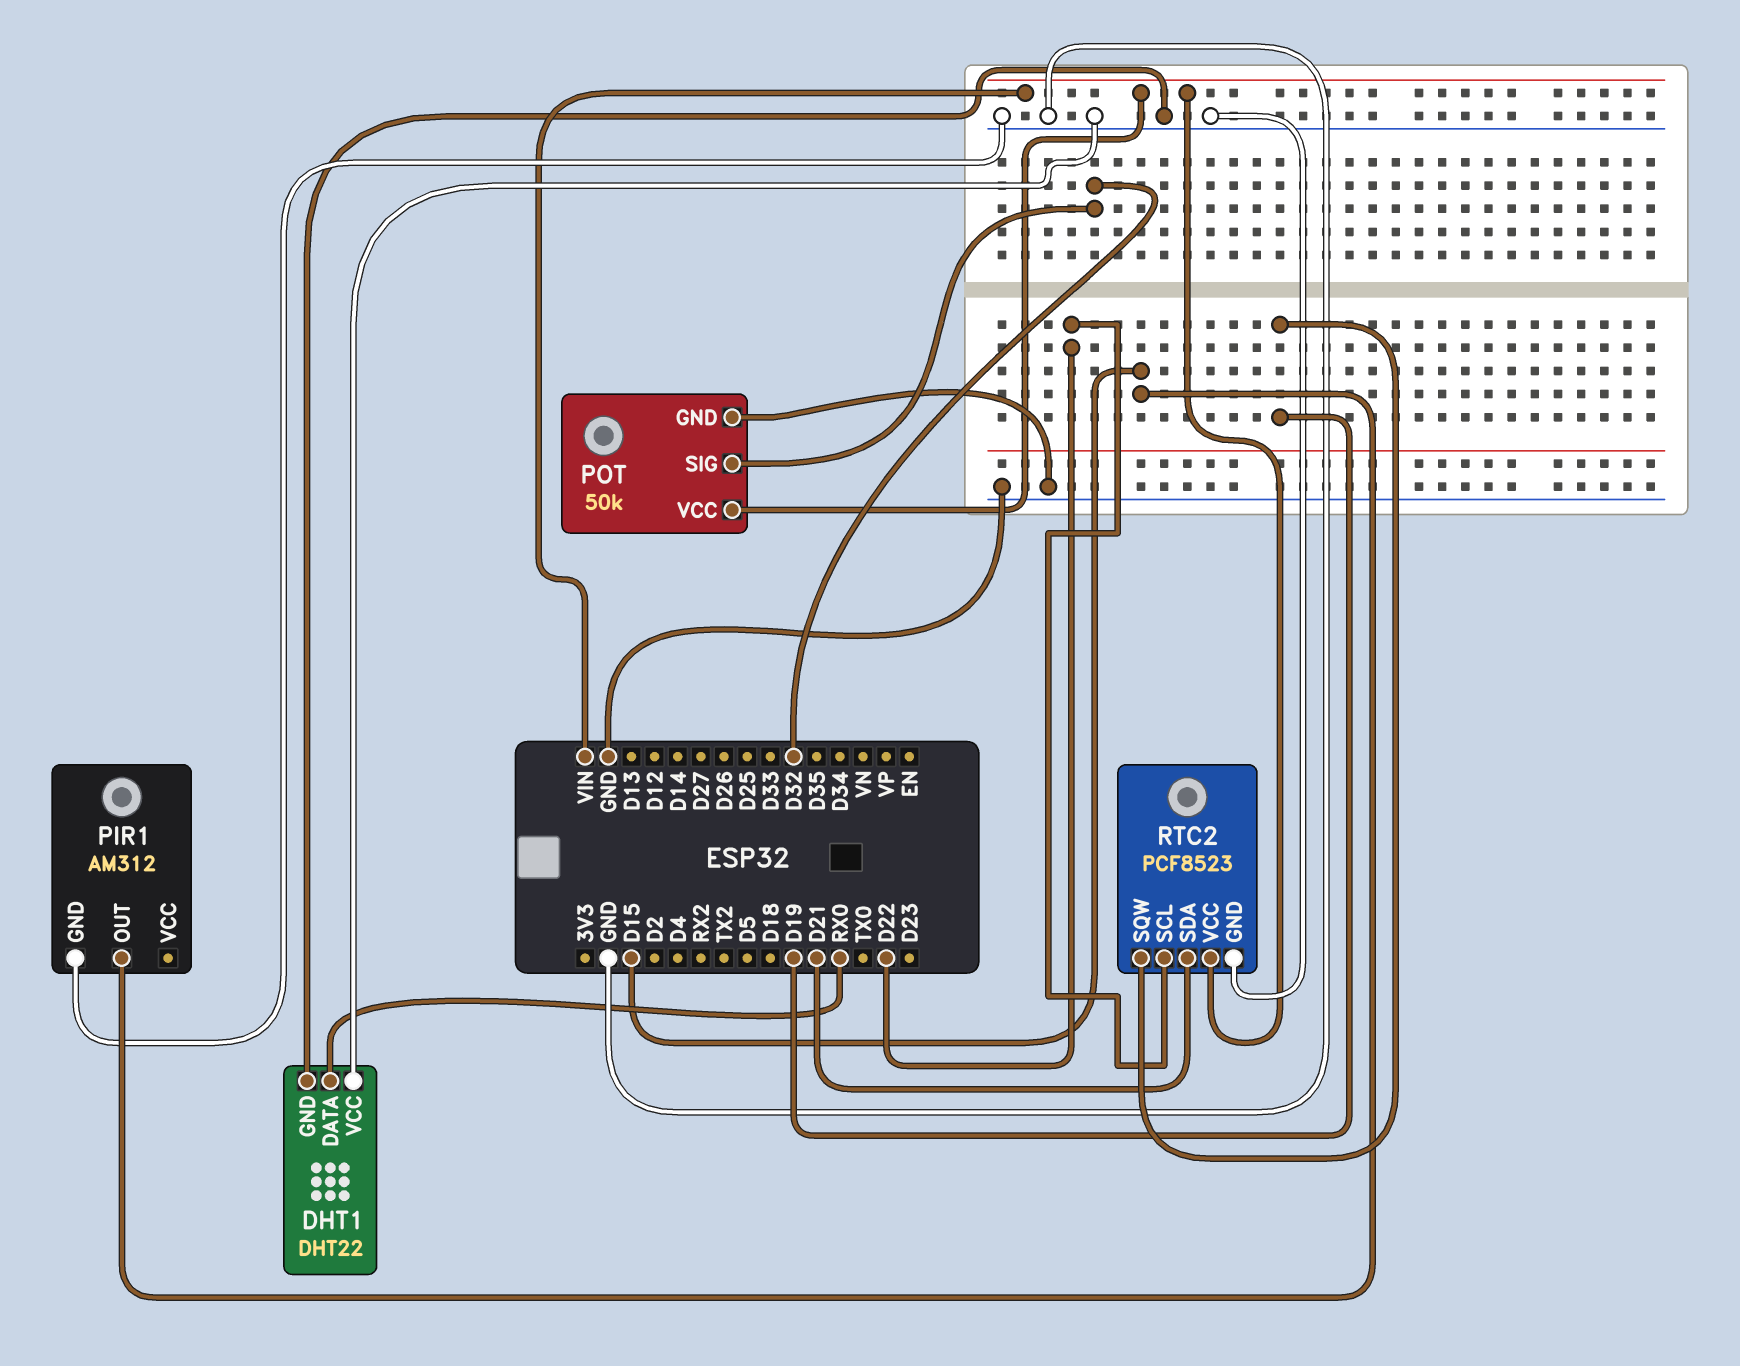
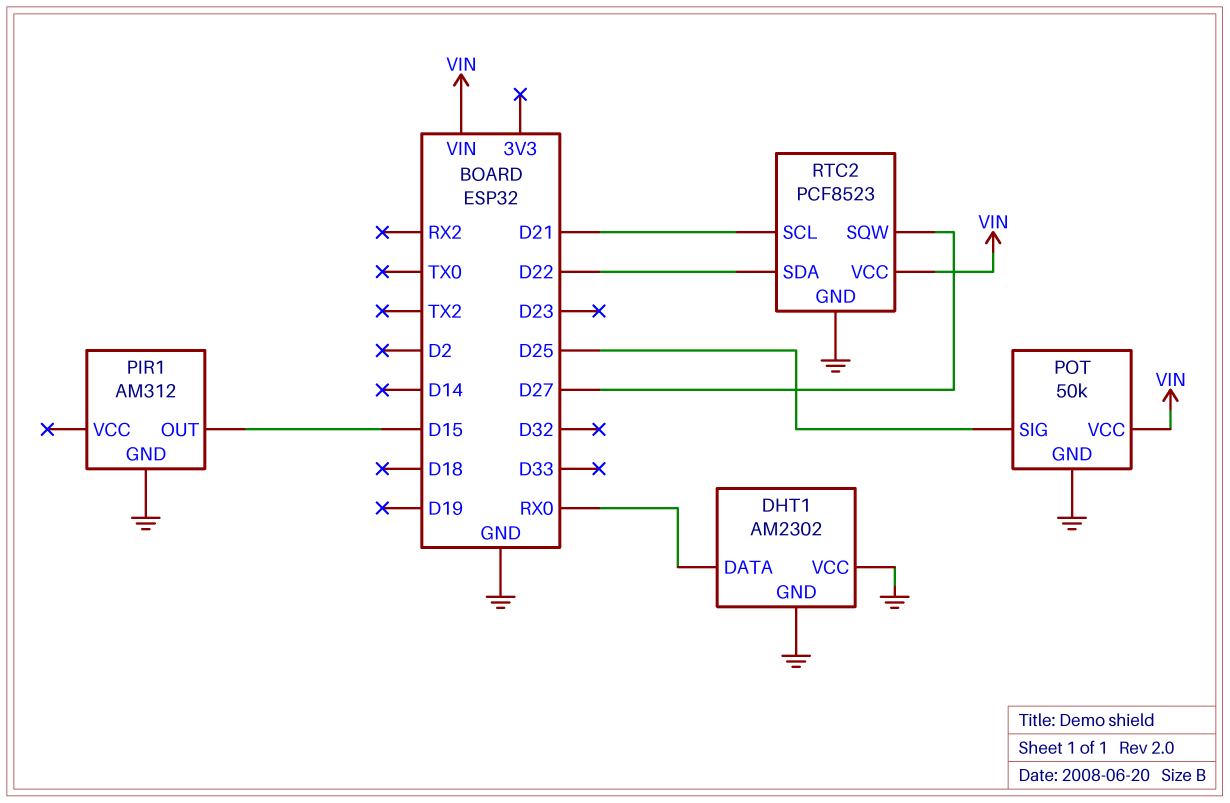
DHT1: DHT22 -> AM2302
POT pin SIG: D32 -> D25
RTC2 pin SCL: D22 -> D21
RTC2 pin SDA: D21 -> D22
RTC2 pin SQW: D19 -> D27

